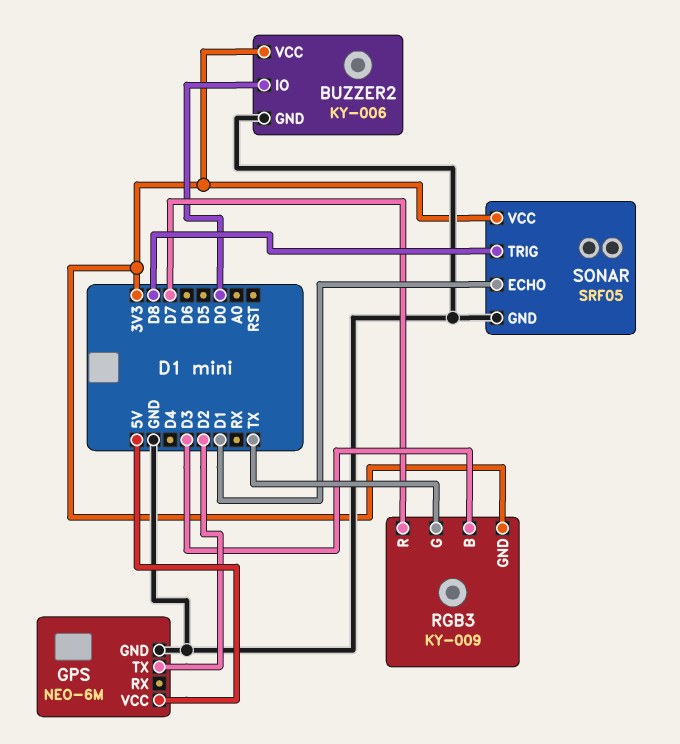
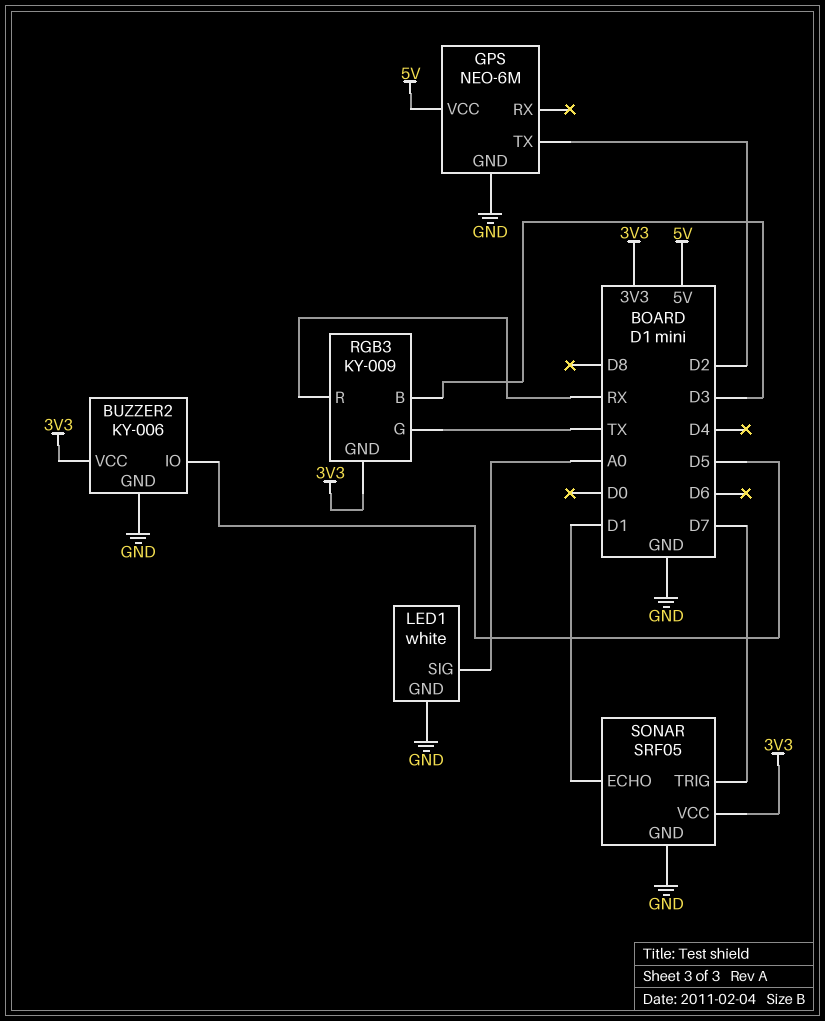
BUZZER2 pin IO: D0 -> D5
LED1: none -> white
LED1 pin GND: none -> GND
LED1 pin SIG: none -> A0
RGB3 pin R: D7 -> RX
SONAR pin TRIG: D8 -> D7

